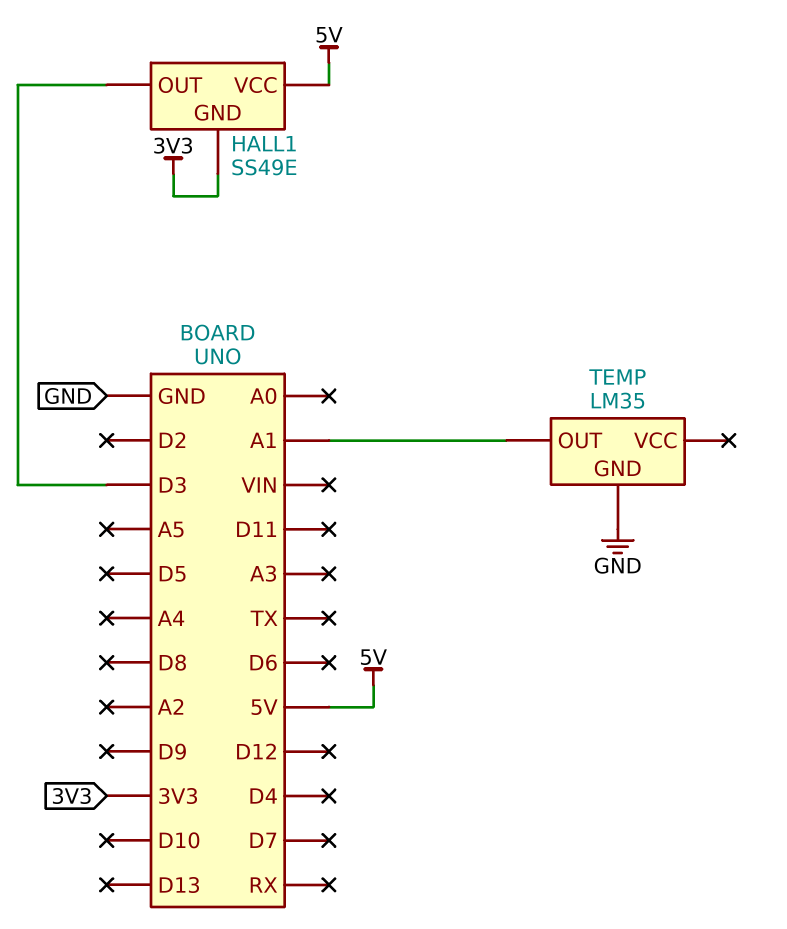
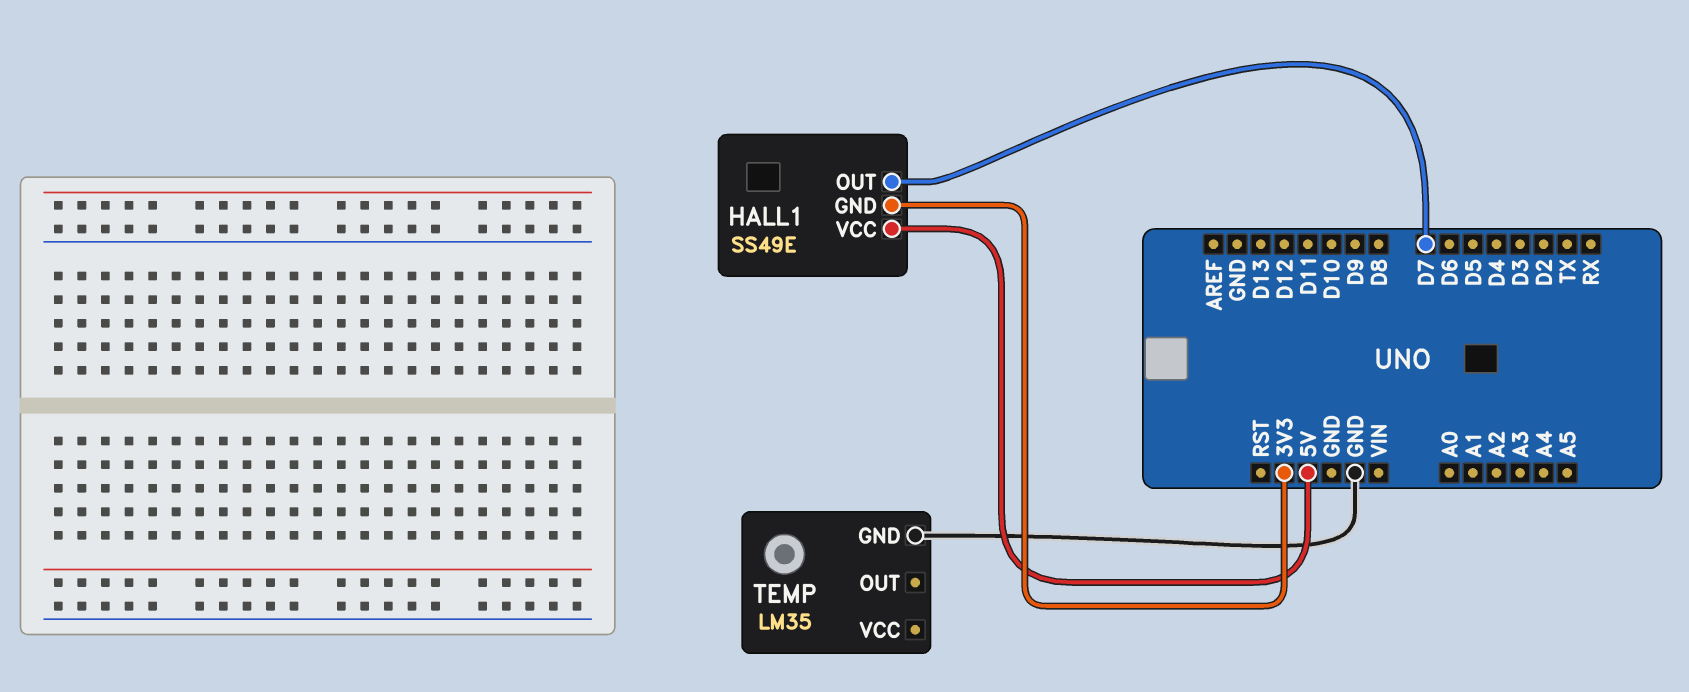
HALL1 pin OUT: D3 -> D7
TEMP pin OUT: A1 -> none

